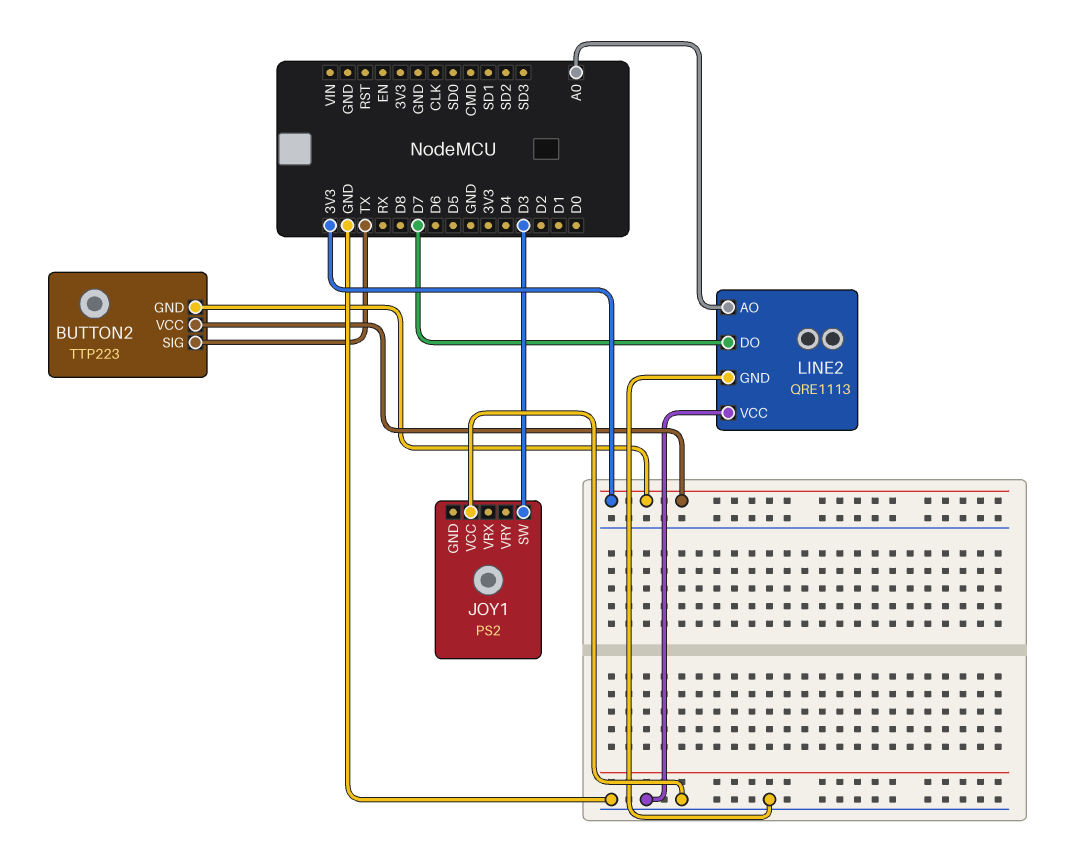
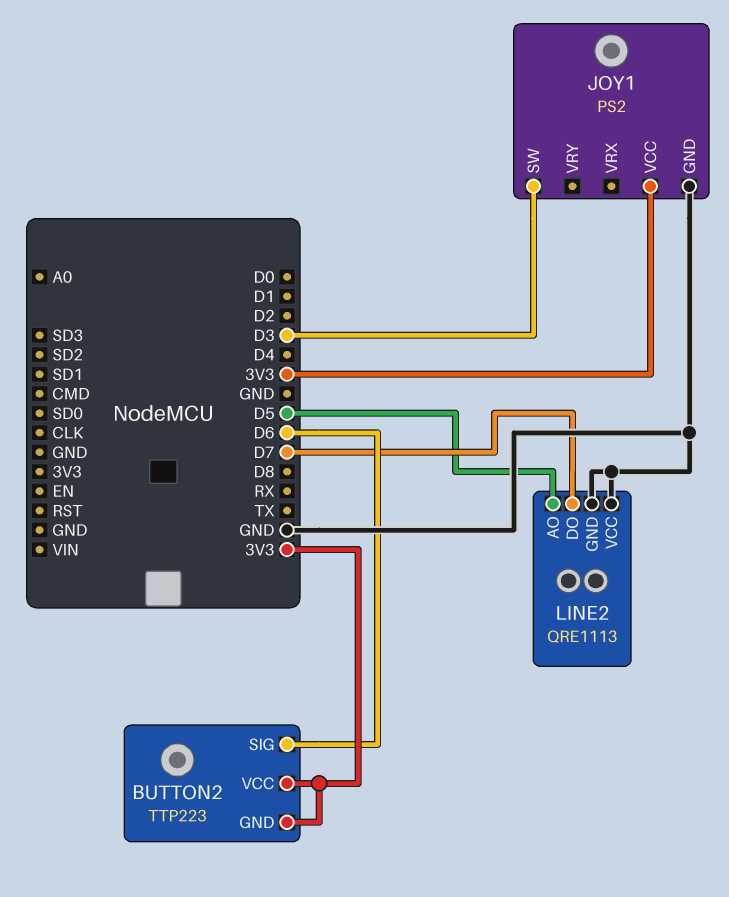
BUTTON2 pin SIG: TX -> D6
JOY1 pin GND: none -> GND
JOY1 pin VCC: GND -> 3V3
LINE2 pin AO: A0 -> D5

